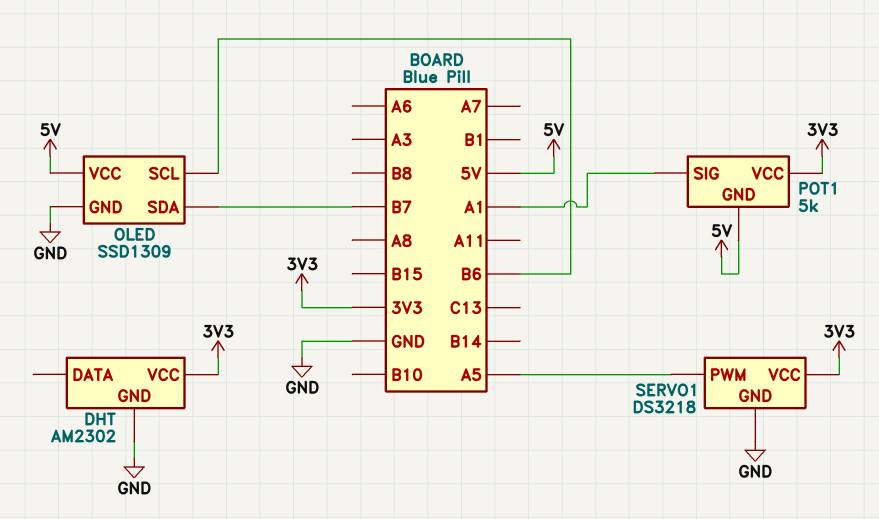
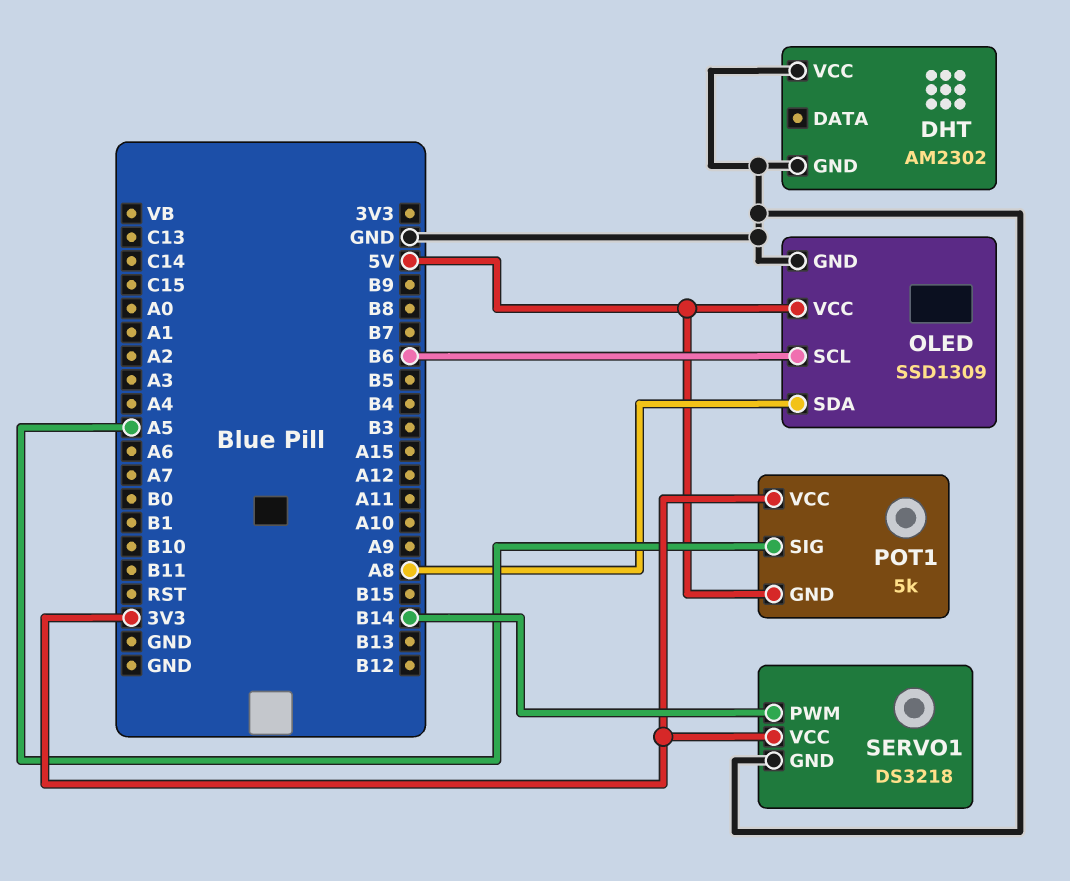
DHT pin VCC: 3V3 -> GND
OLED pin SDA: B7 -> A8
POT1 pin SIG: A1 -> A5
SERVO1 pin PWM: A5 -> B14

